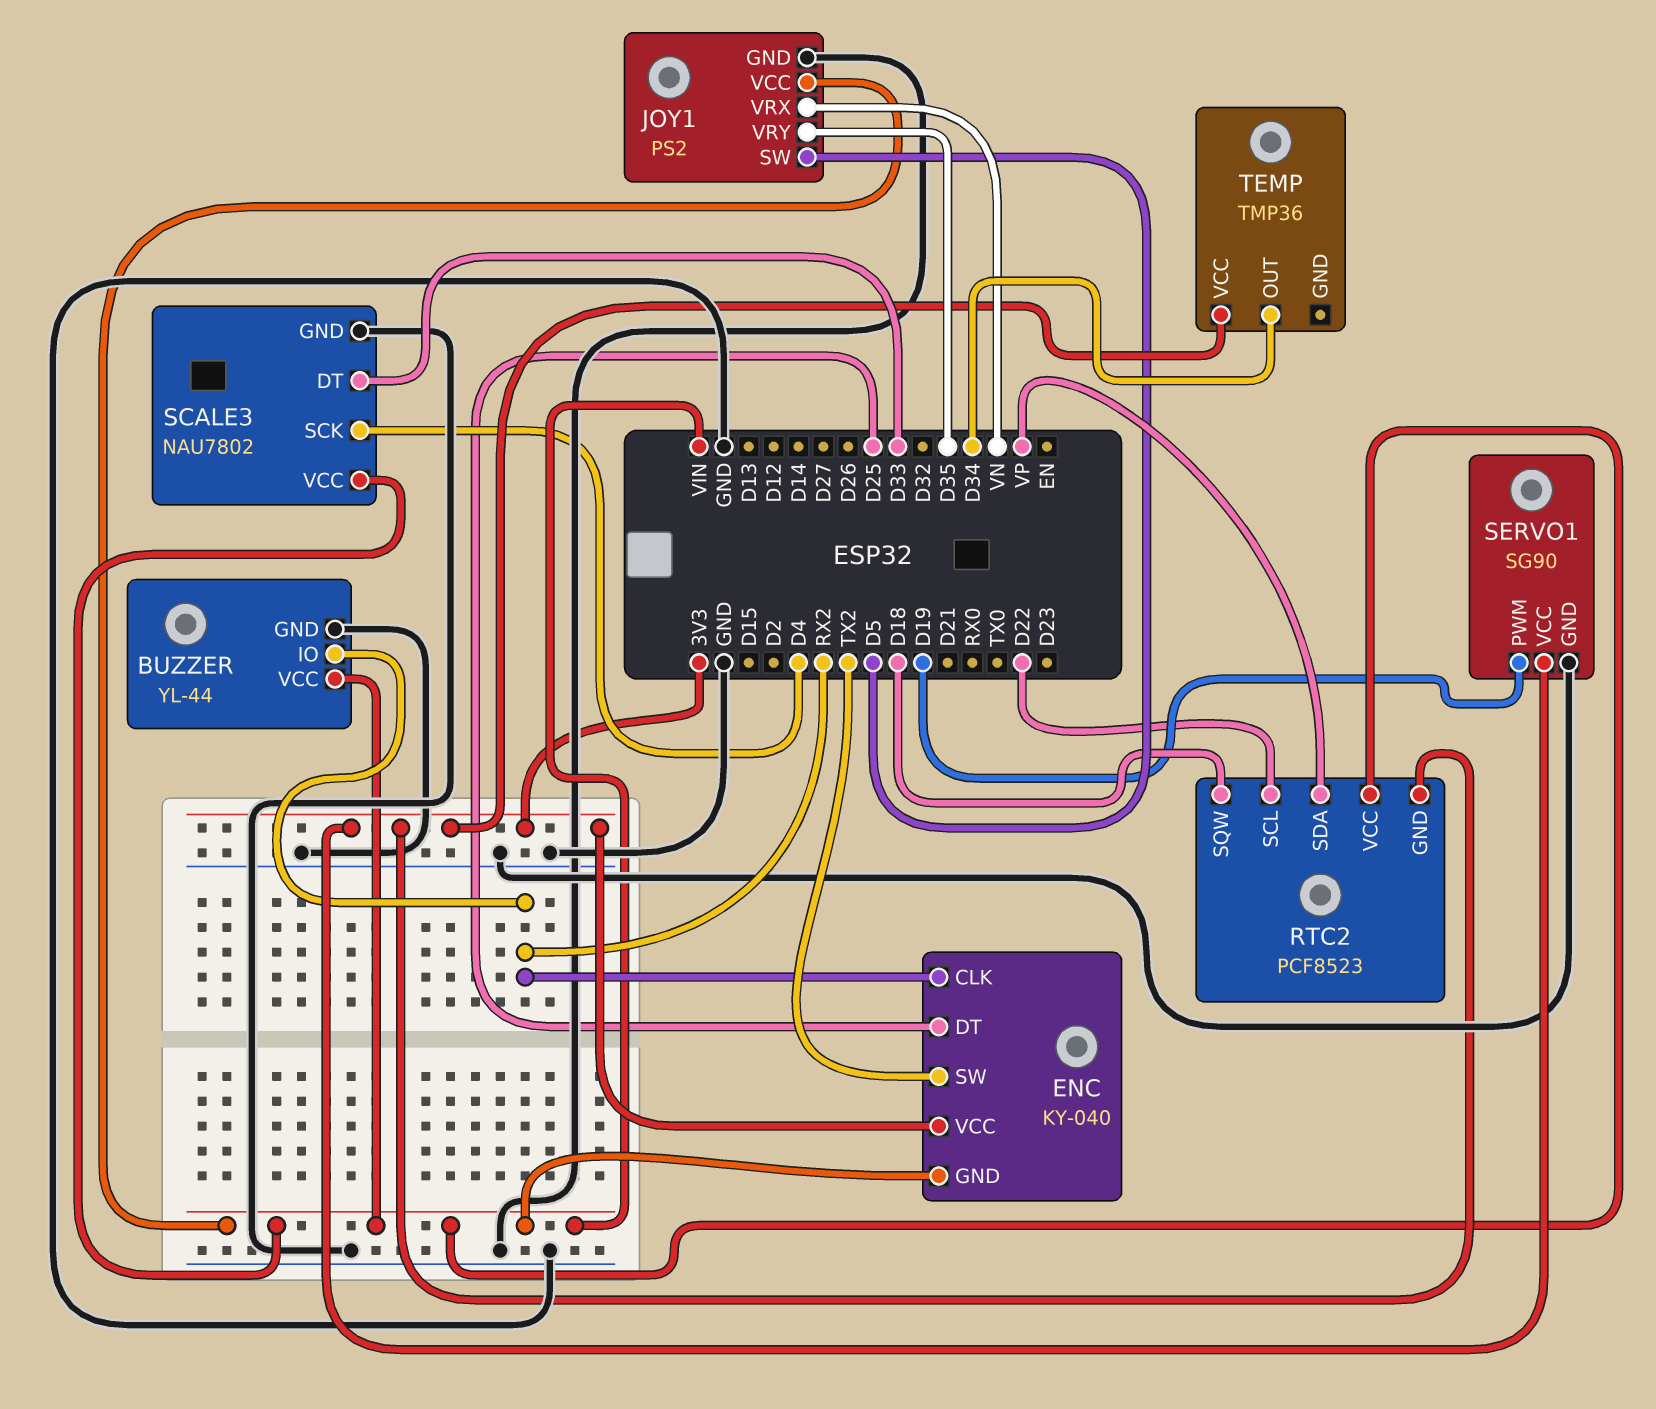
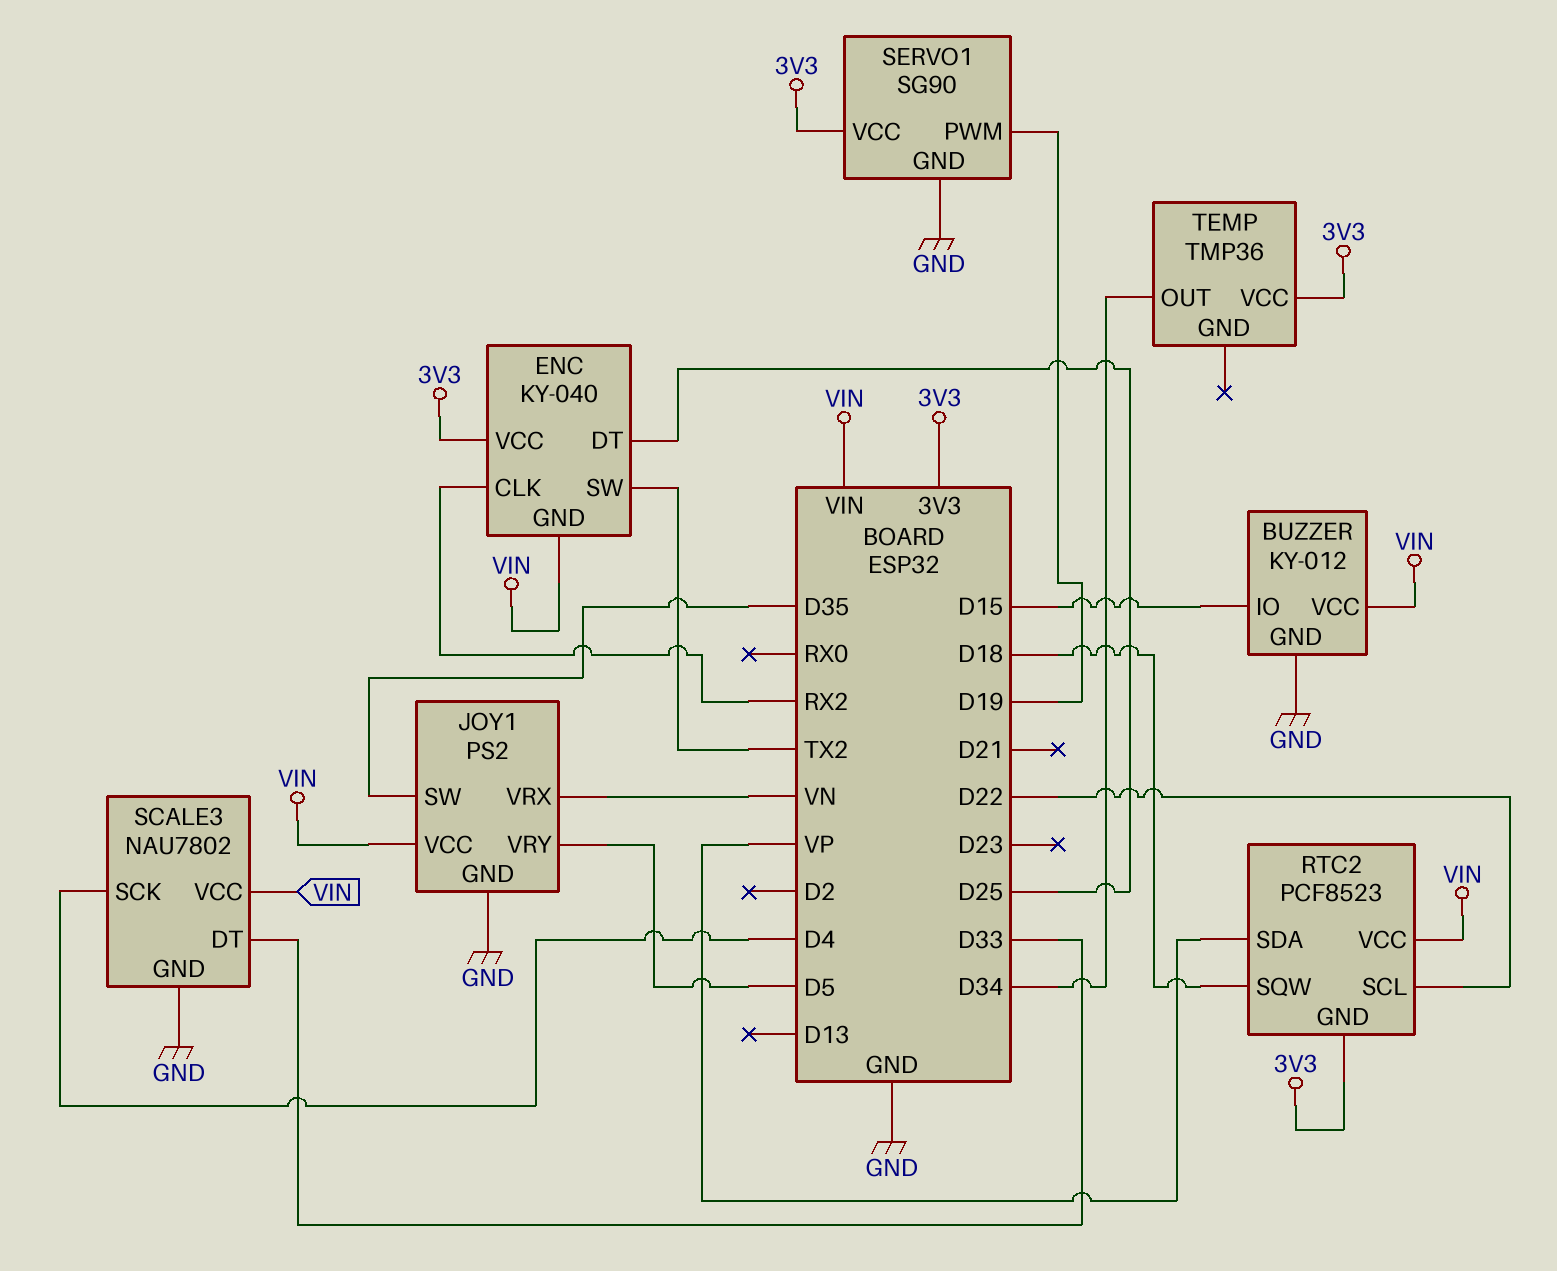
BUZZER: YL-44 -> KY-012
BUZZER pin IO: RX2 -> D15
JOY1 pin SW: D5 -> D35
JOY1 pin VRY: D35 -> D5

